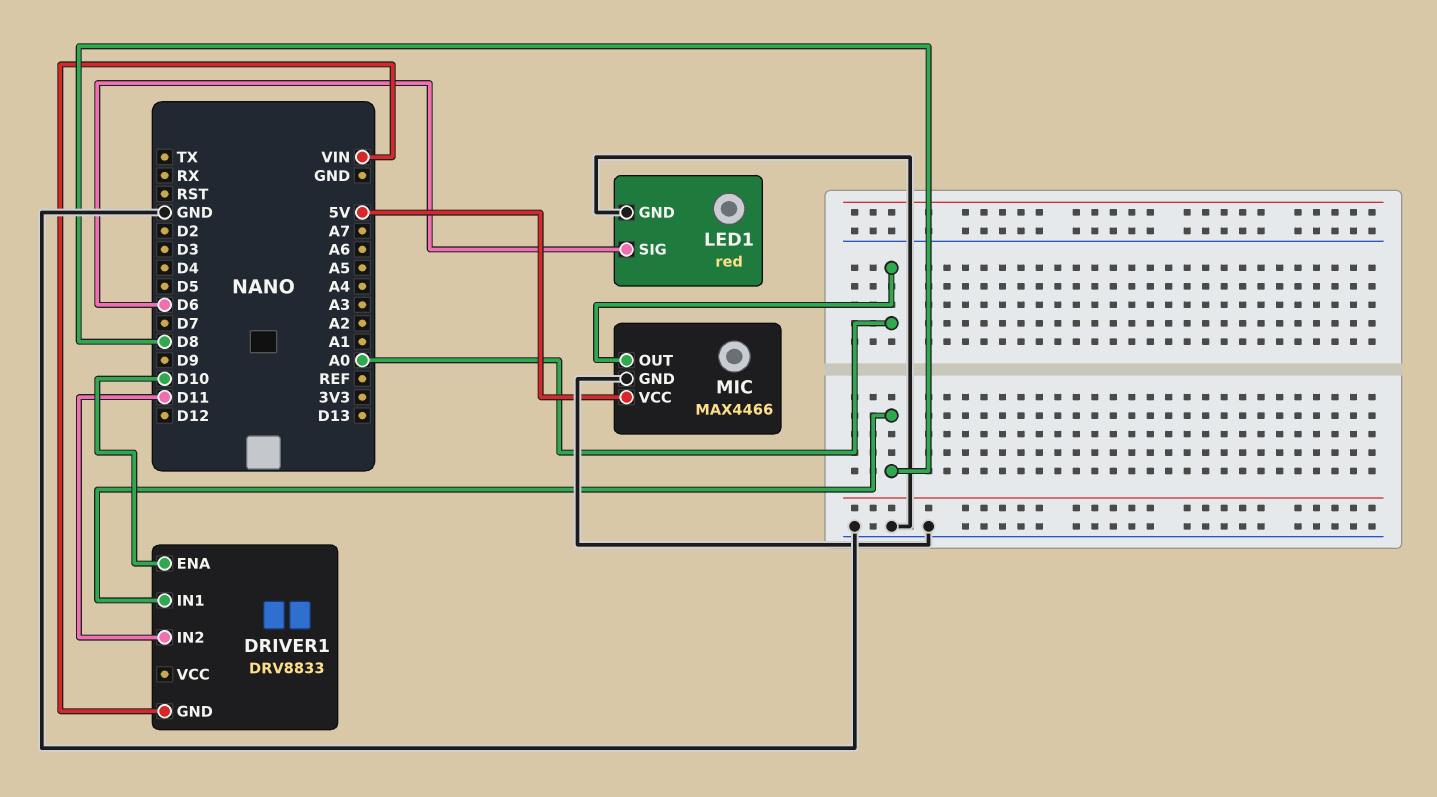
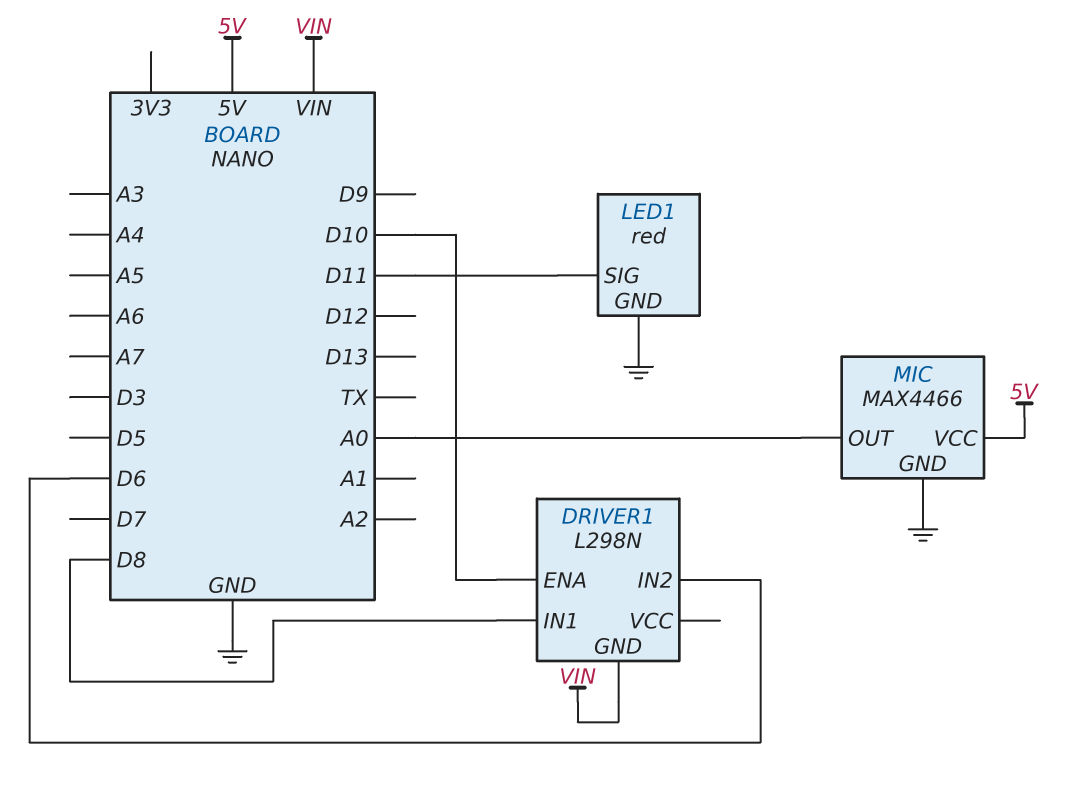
DRIVER1: DRV8833 -> L298N
DRIVER1 pin IN2: D11 -> D6
LED1 pin SIG: D6 -> D11

